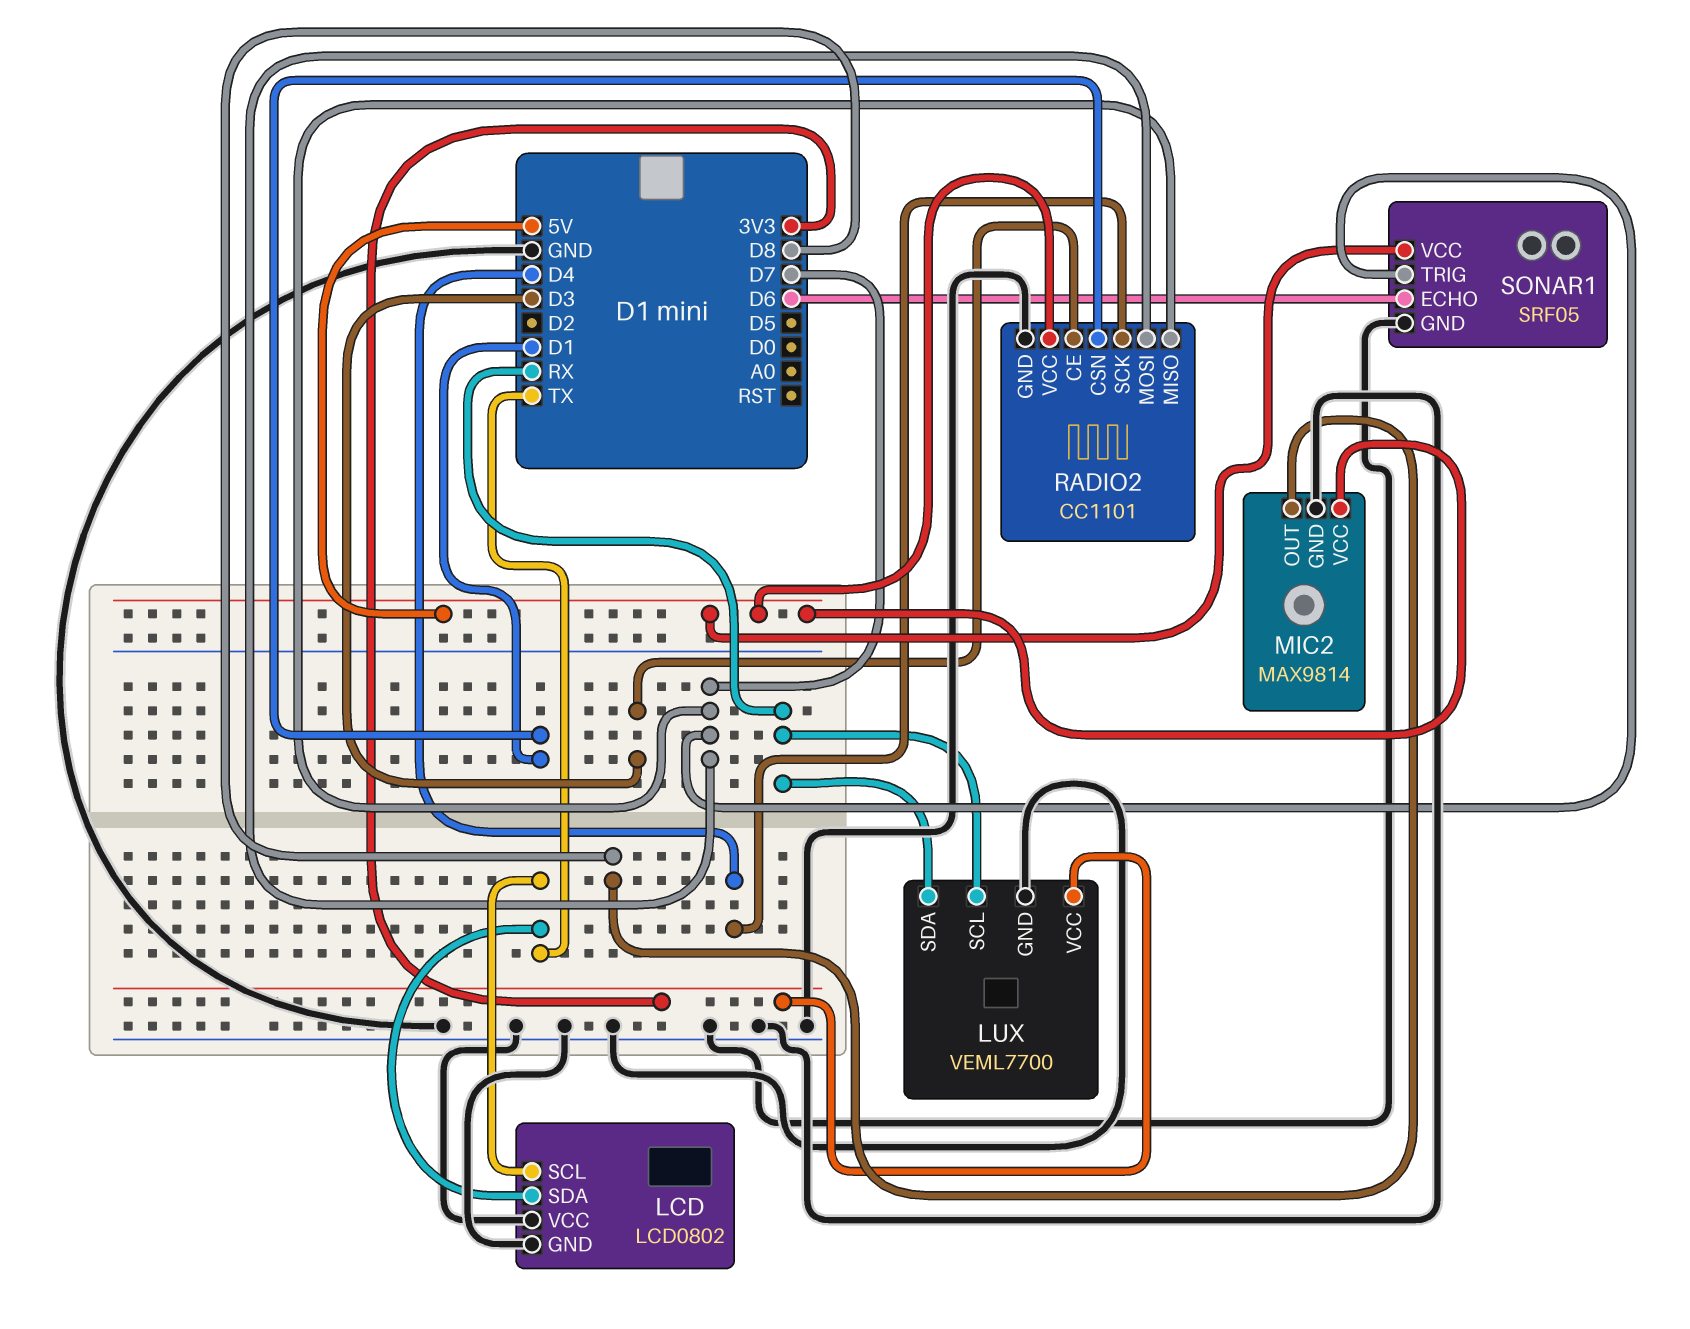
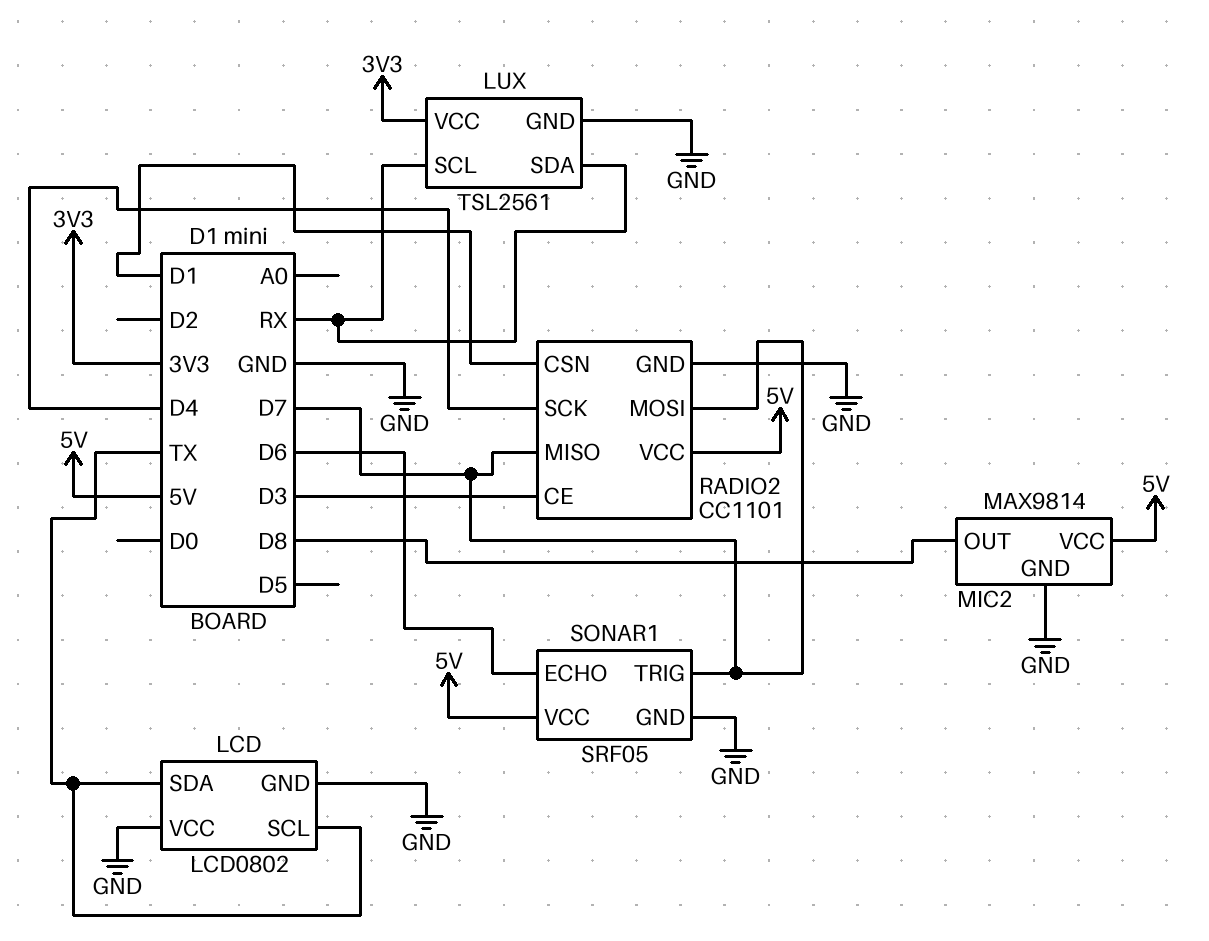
LUX: VEML7700 -> TSL2561

